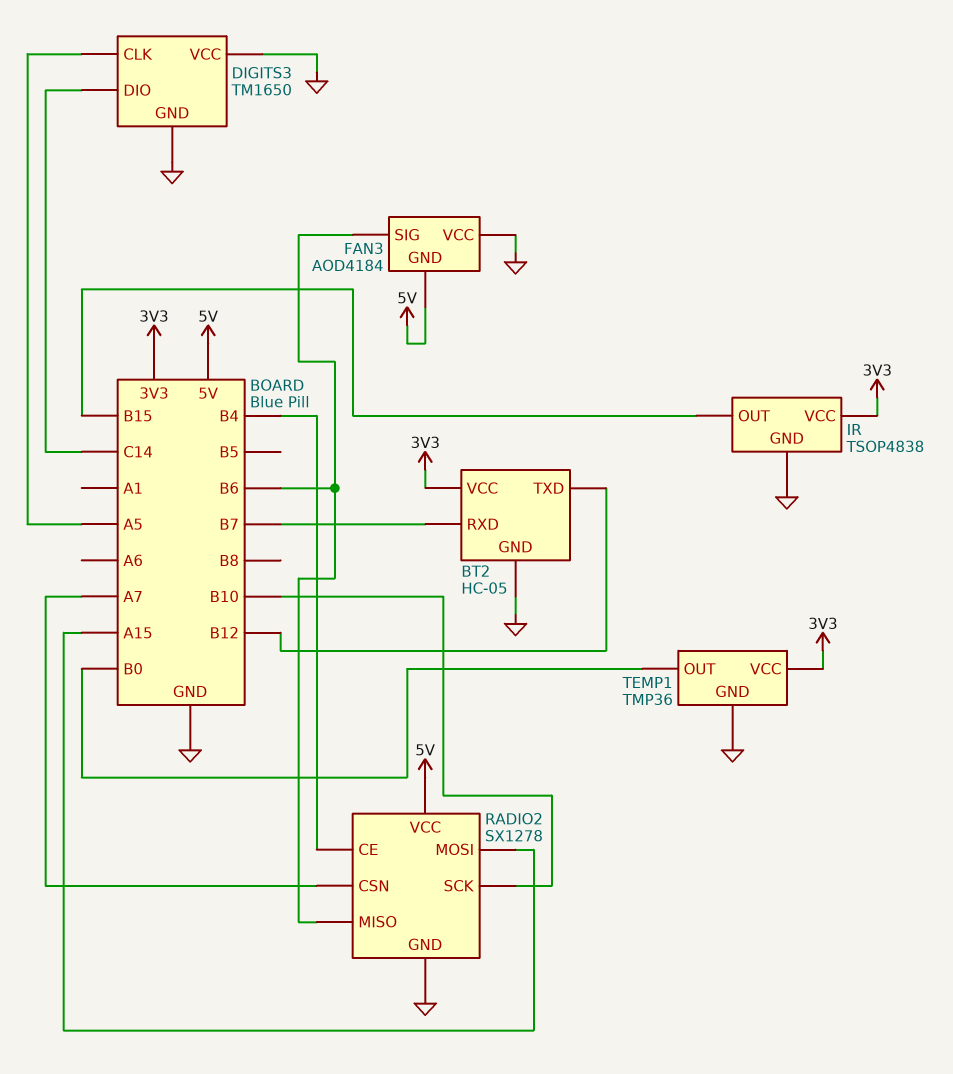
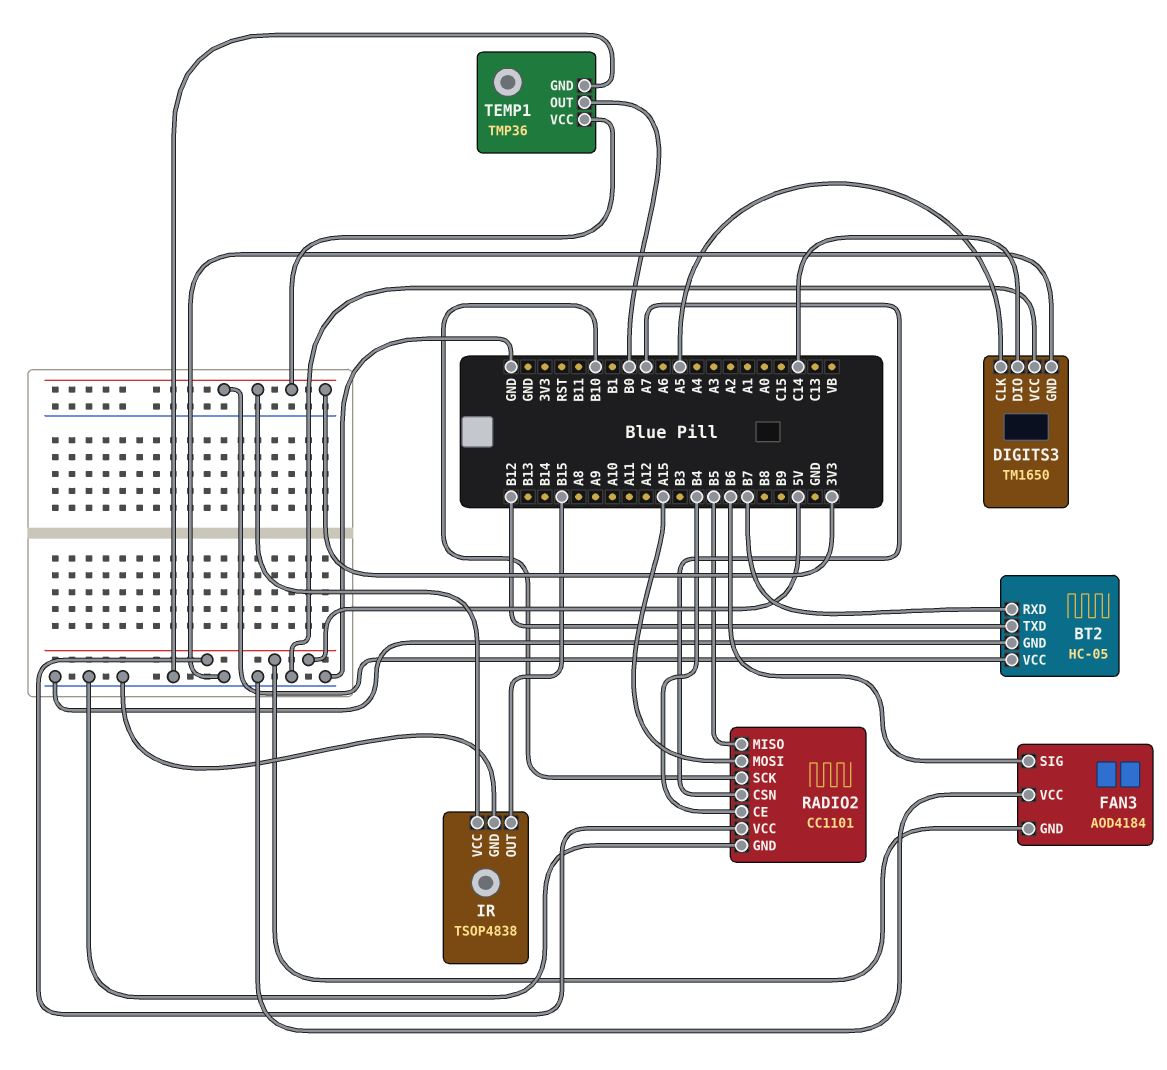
RADIO2: SX1278 -> CC1101
RADIO2 pin MISO: B6 -> B5

